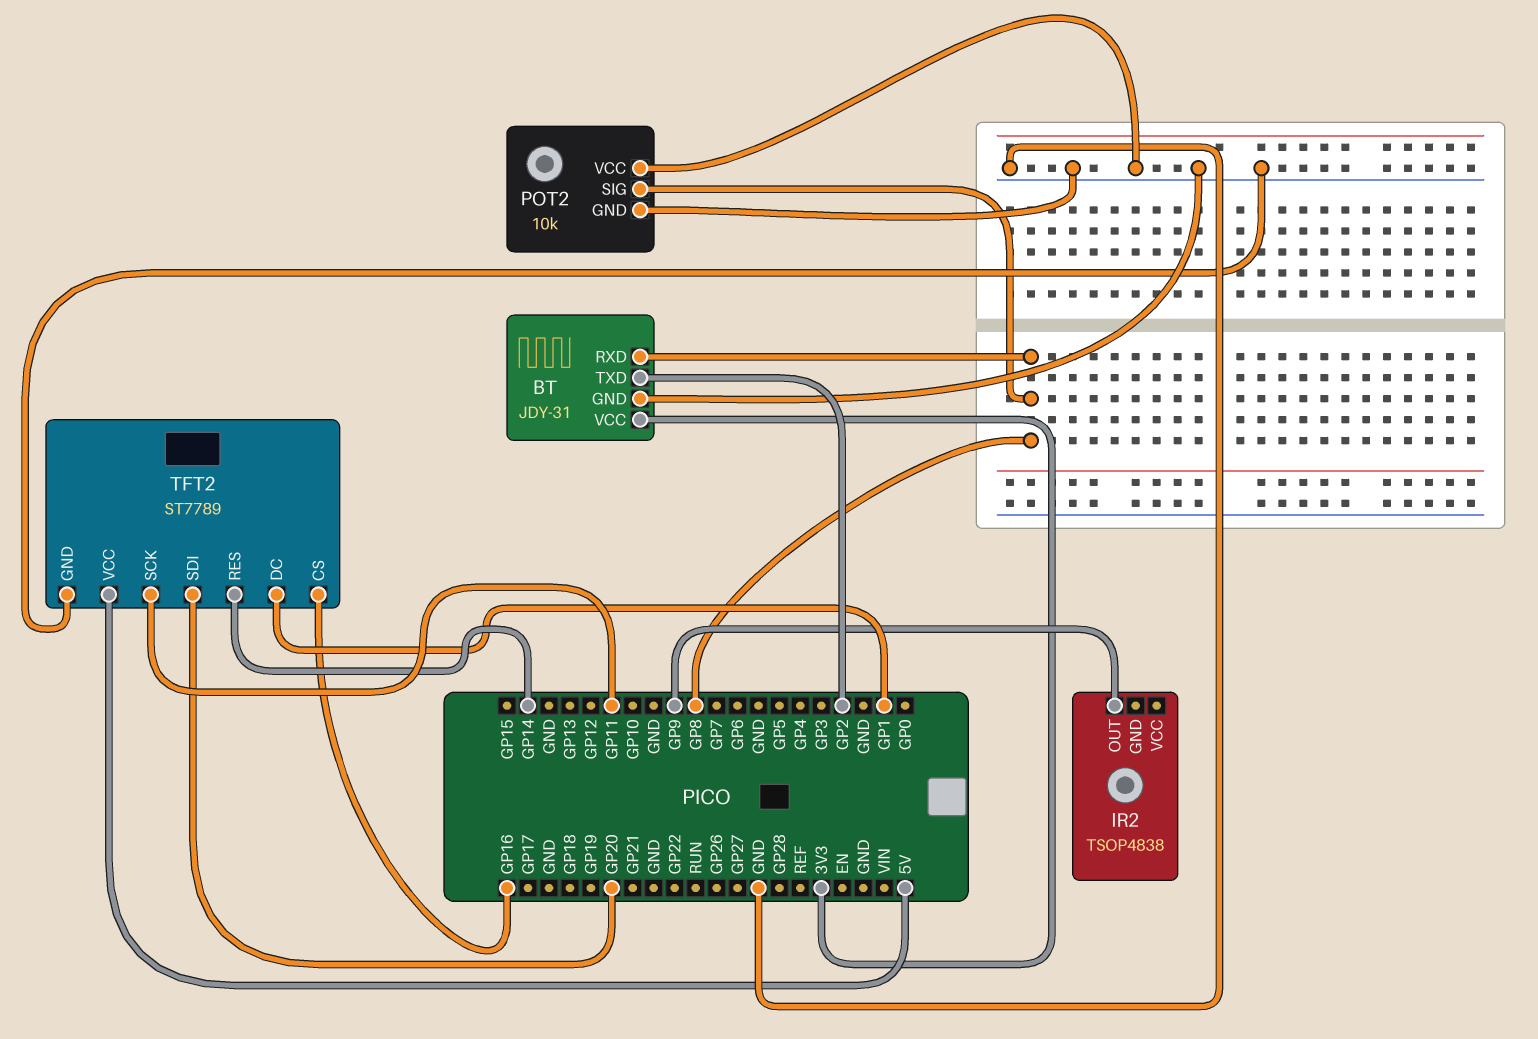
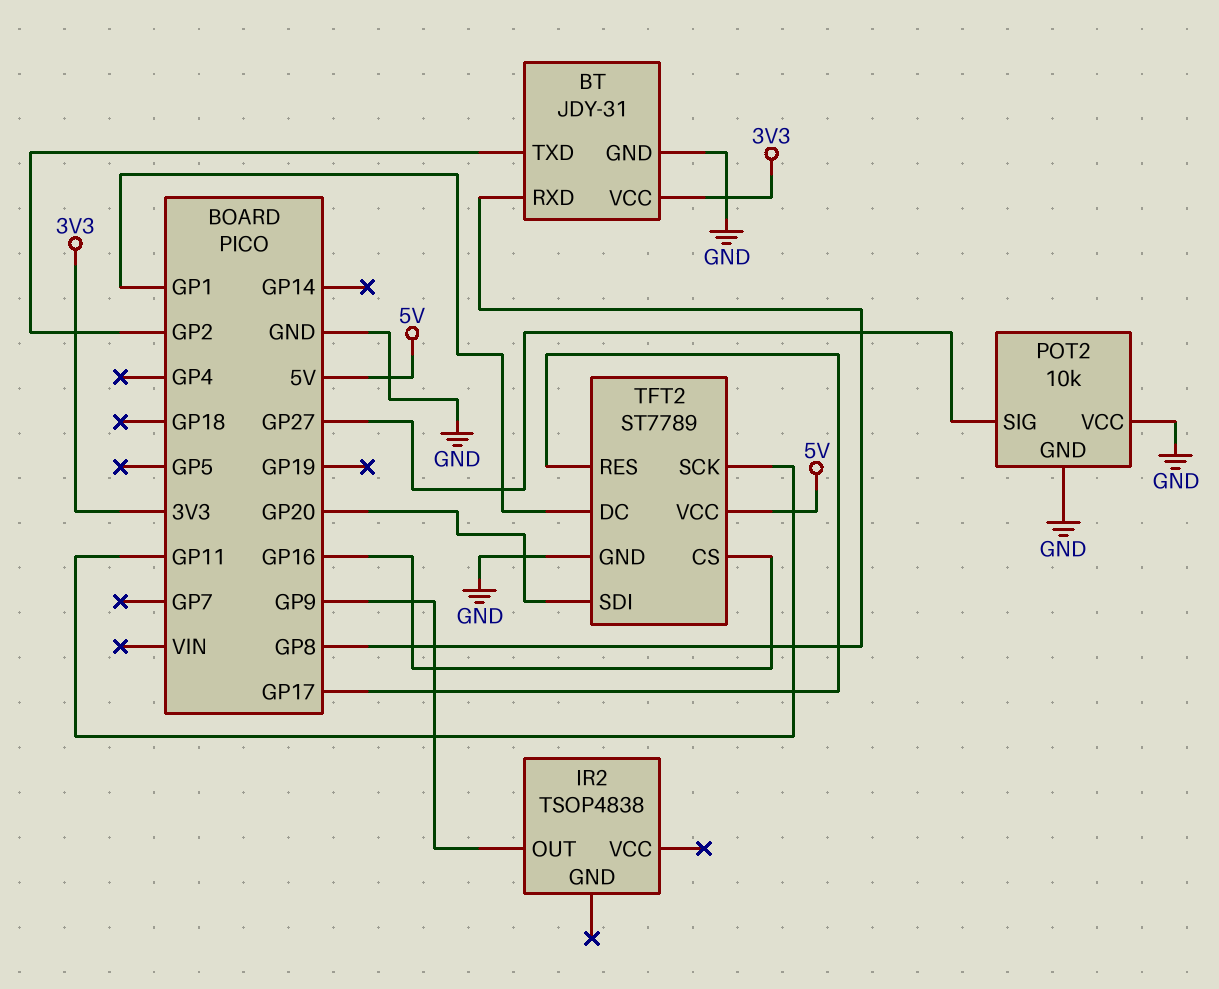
POT2 pin SIG: GP8 -> GP27
TFT2 pin RES: GP14 -> GP17

